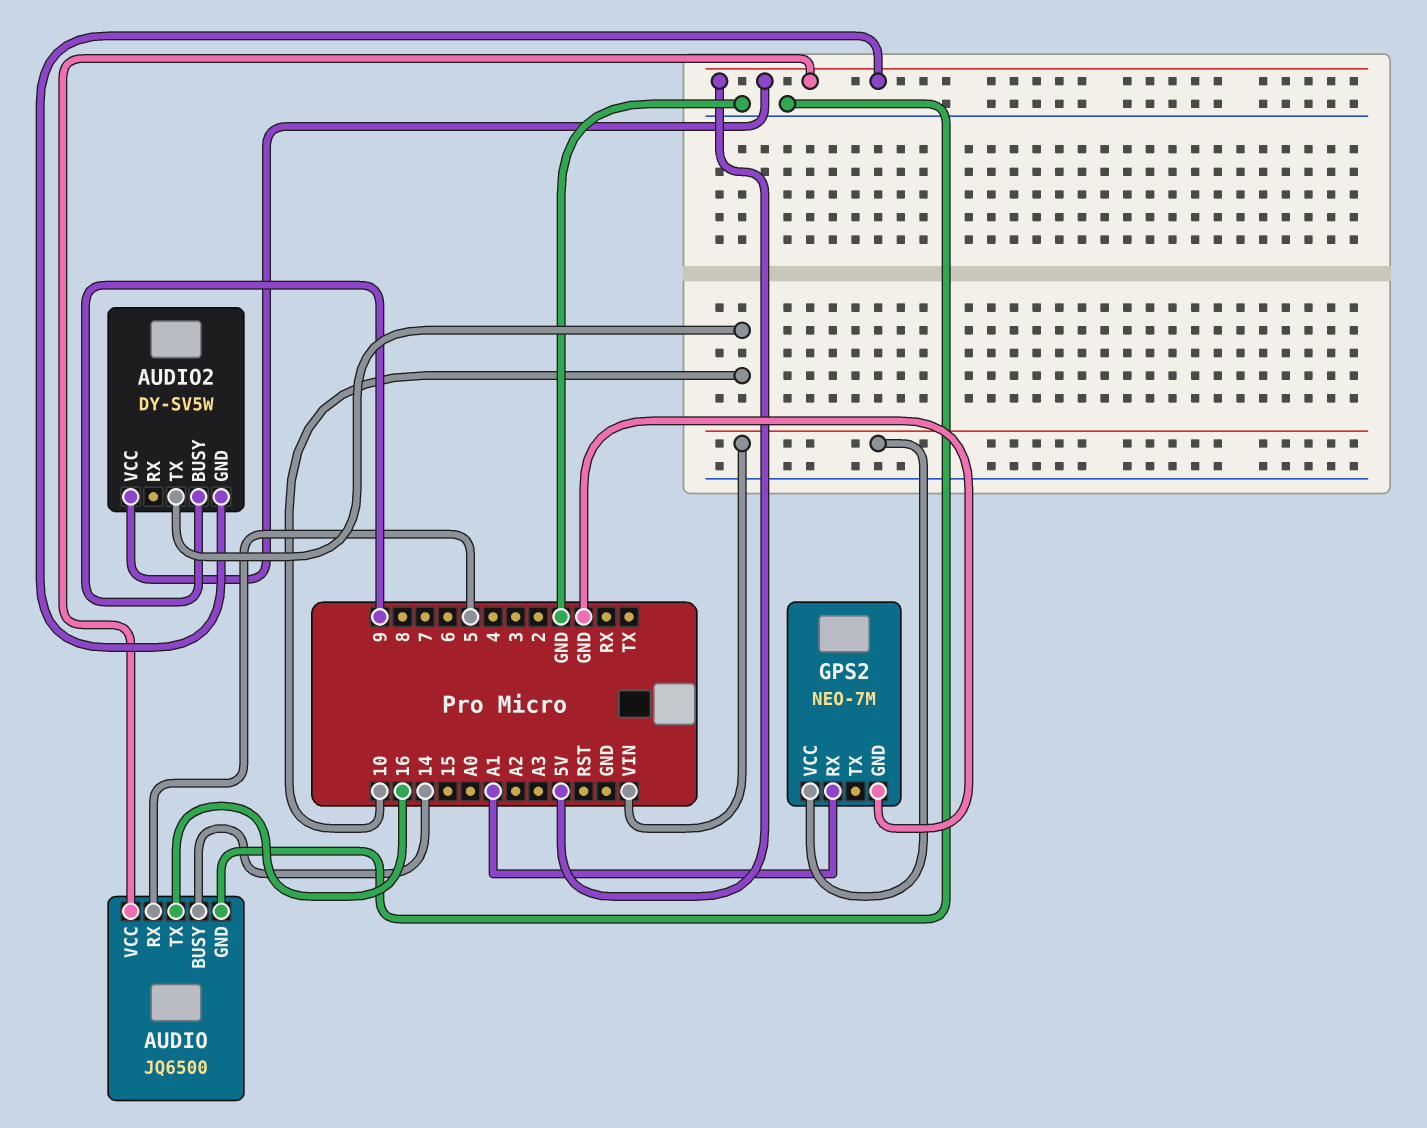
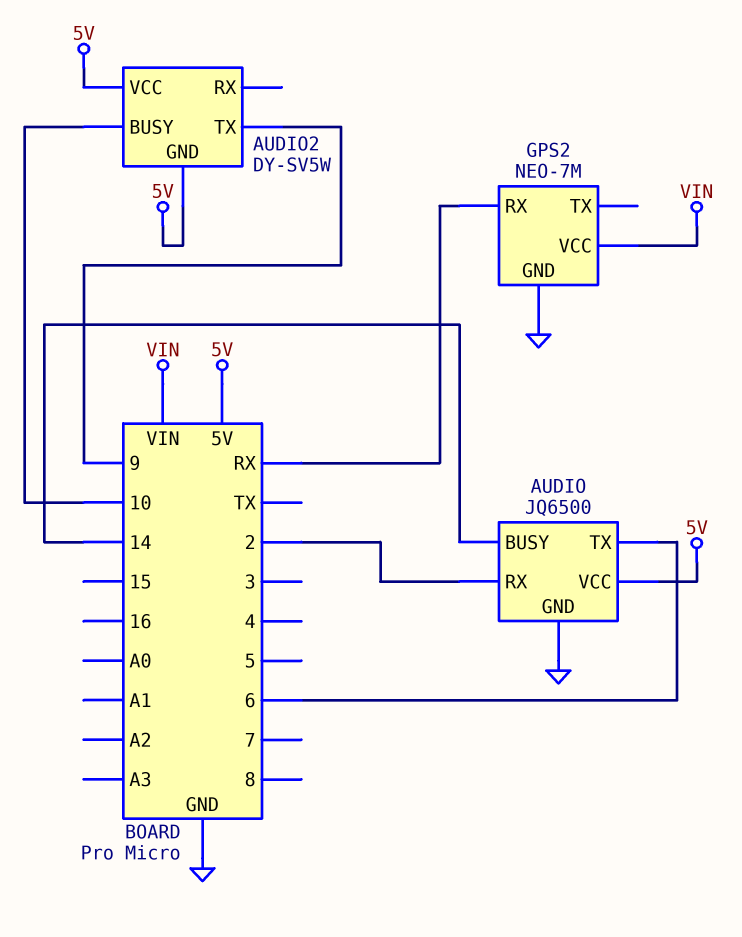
AUDIO pin RX: 5 -> 2
AUDIO pin TX: 16 -> 6
AUDIO2 pin BUSY: 9 -> 10
AUDIO2 pin TX: 10 -> 9
GPS2 pin RX: A1 -> RX

